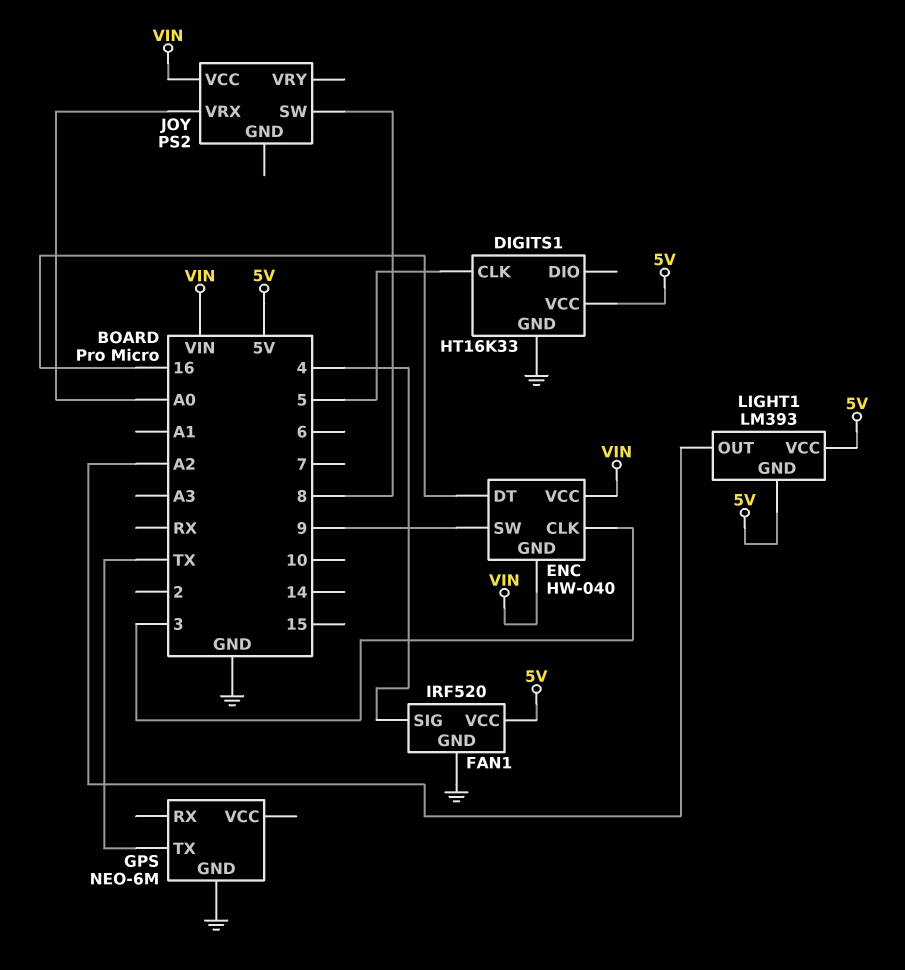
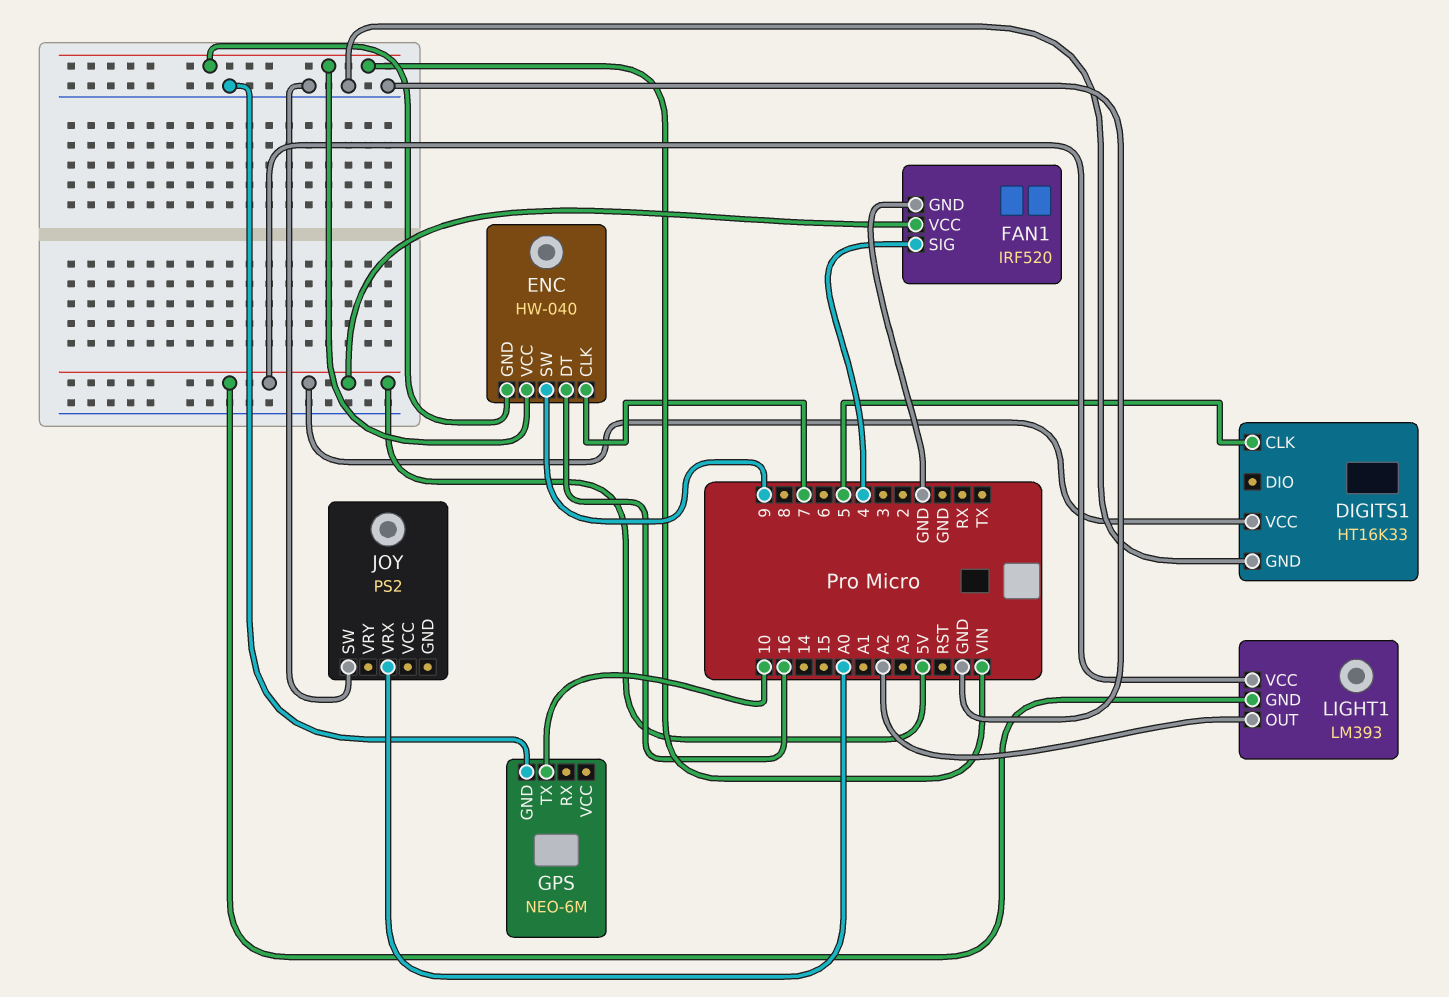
ENC pin CLK: 3 -> 7
GPS pin TX: TX -> 10
JOY pin SW: 8 -> GND
JOY pin VCC: VIN -> none

